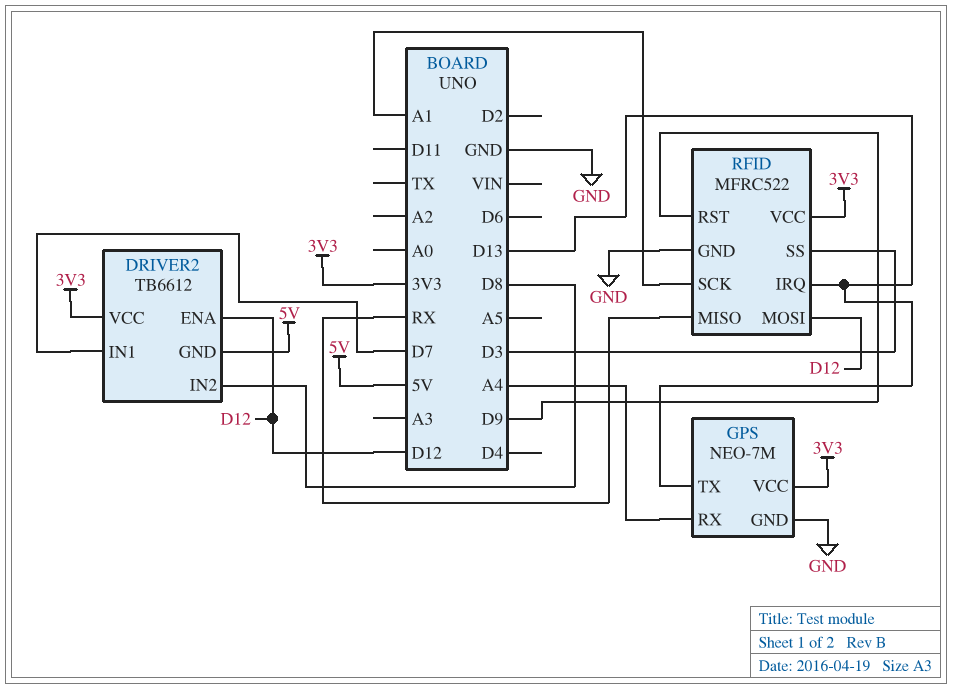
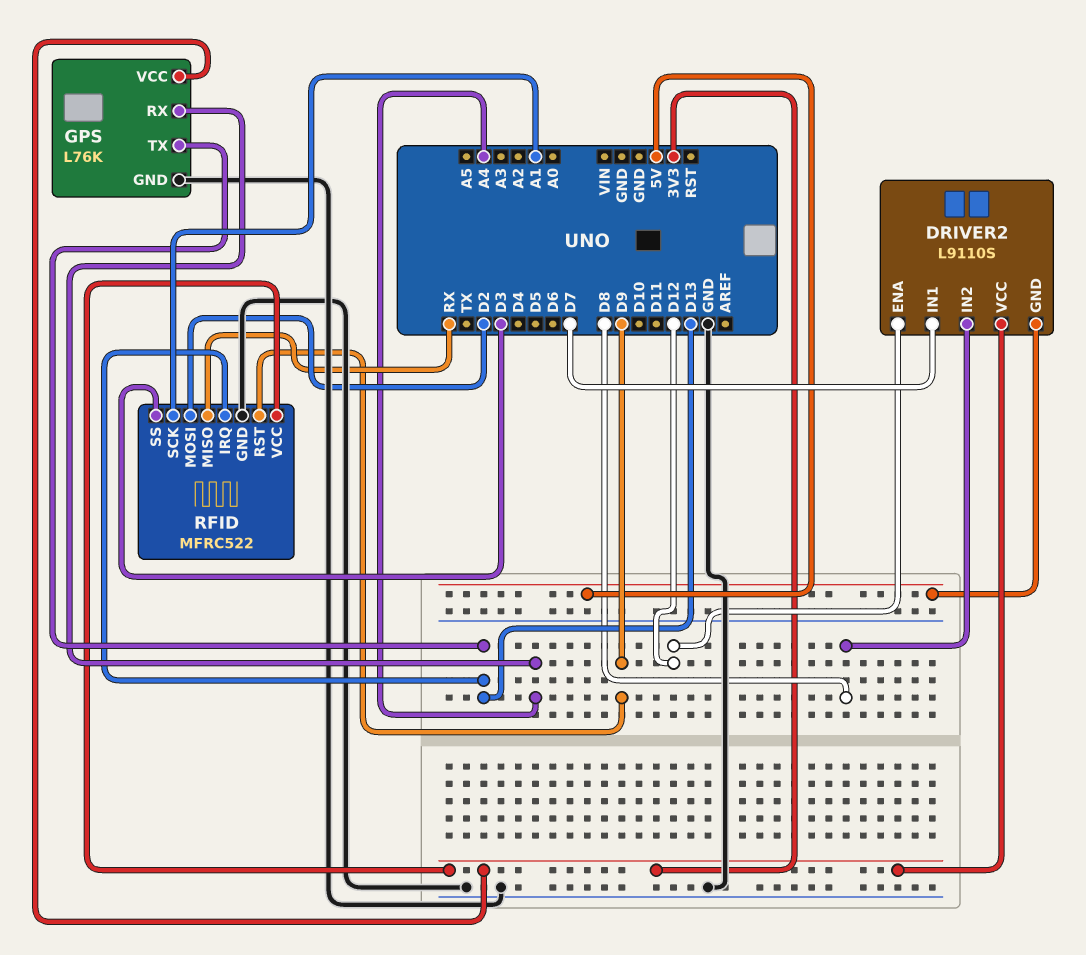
DRIVER2: TB6612 -> L9110S
GPS: NEO-7M -> L76K
RFID pin MOSI: D12 -> D2

